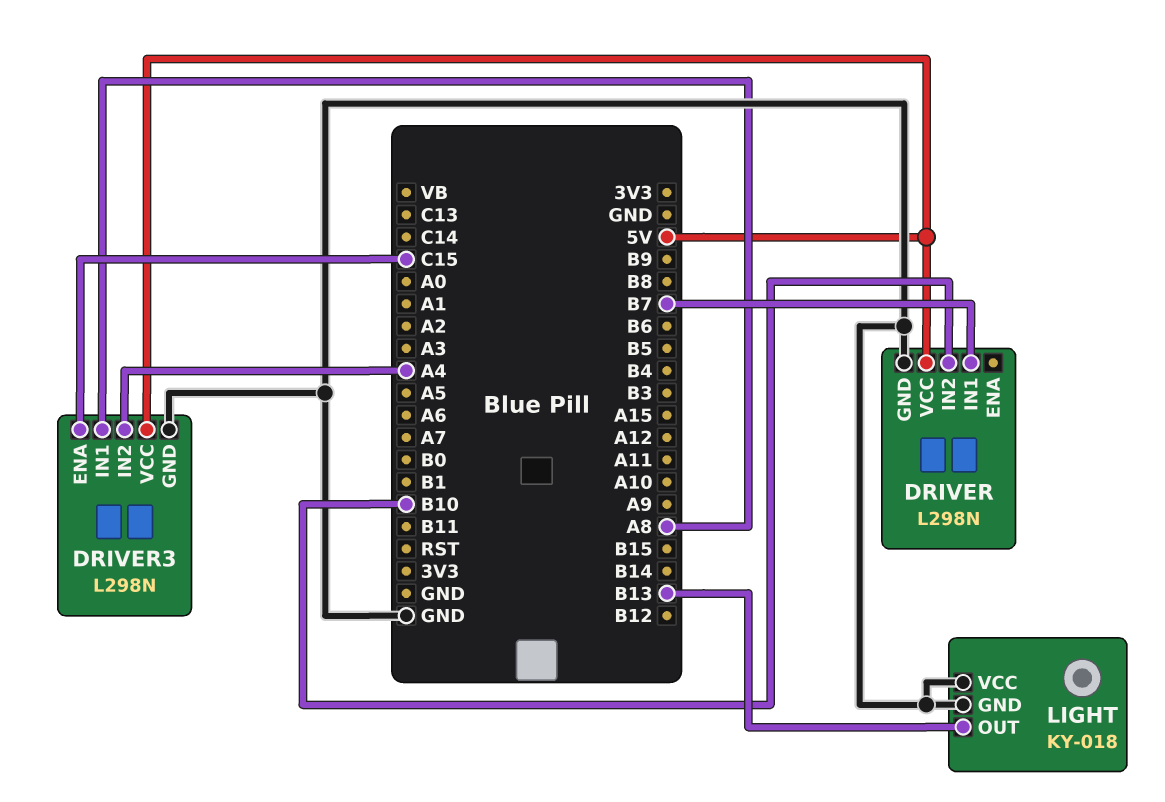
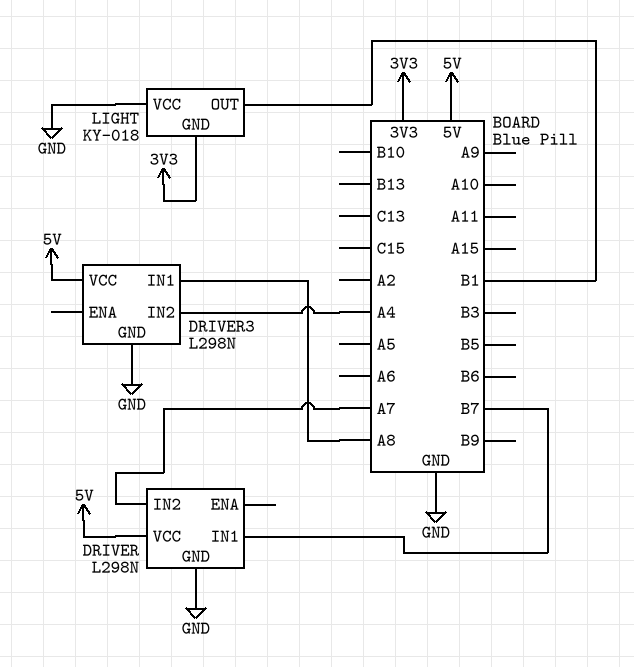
DRIVER pin IN2: B10 -> A7
DRIVER3 pin ENA: C15 -> none
LIGHT pin GND: GND -> 3V3
LIGHT pin OUT: B13 -> B1

